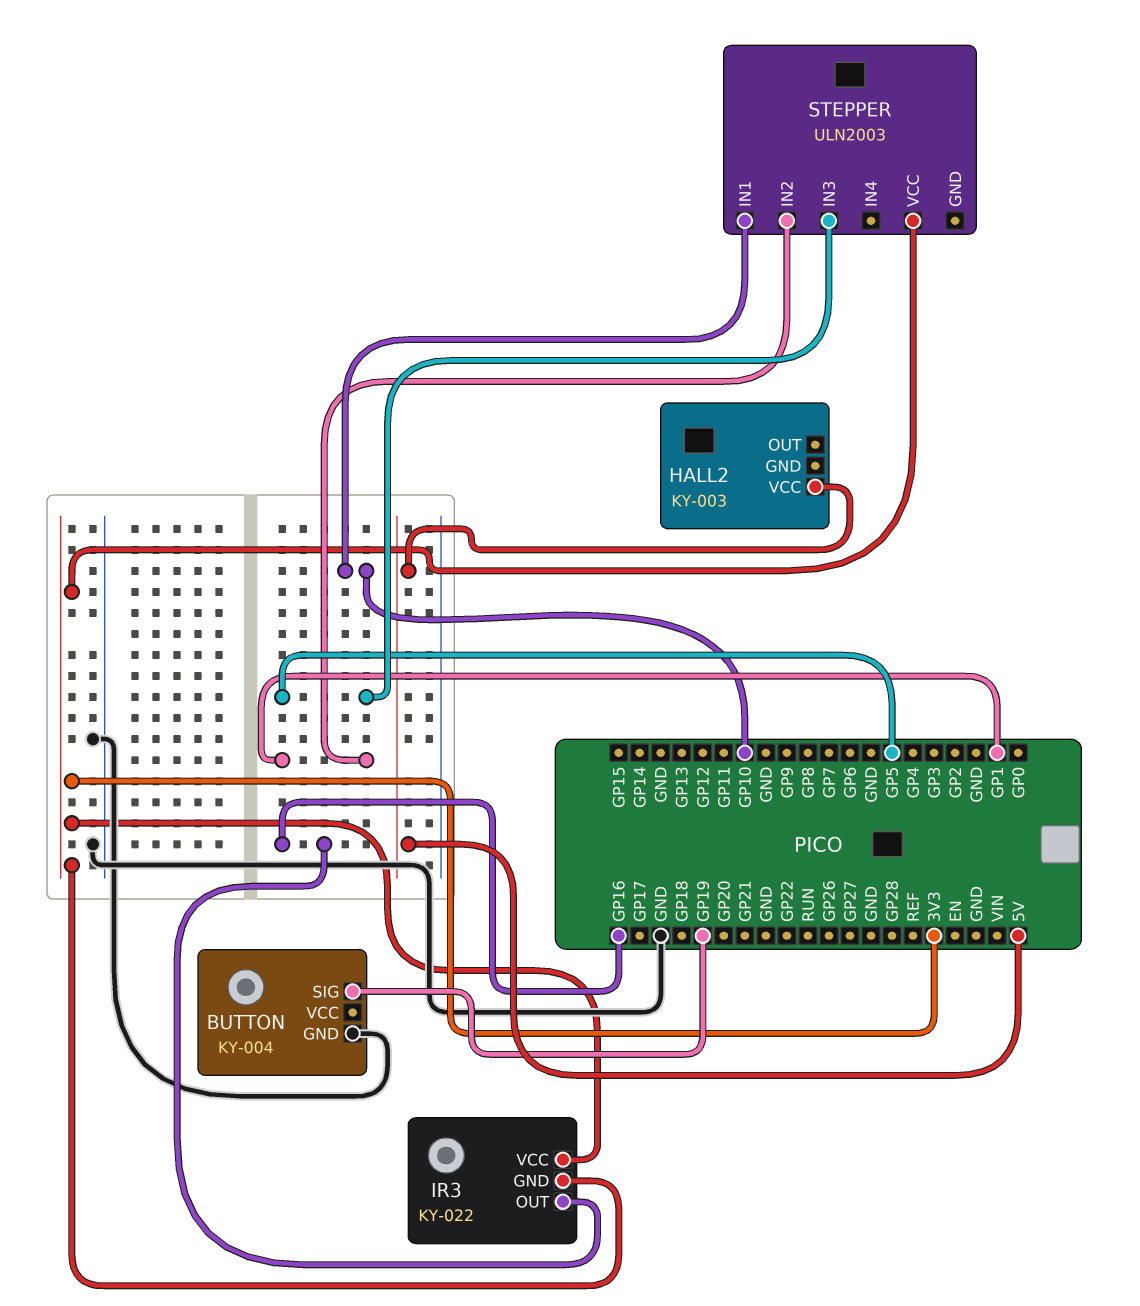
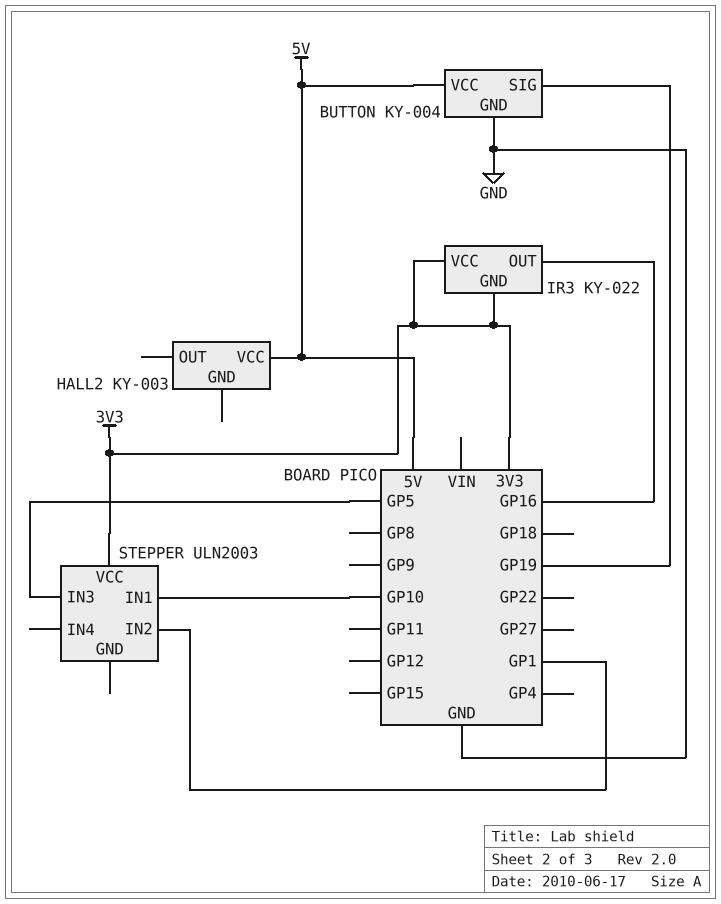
BUTTON pin VCC: none -> 5V

